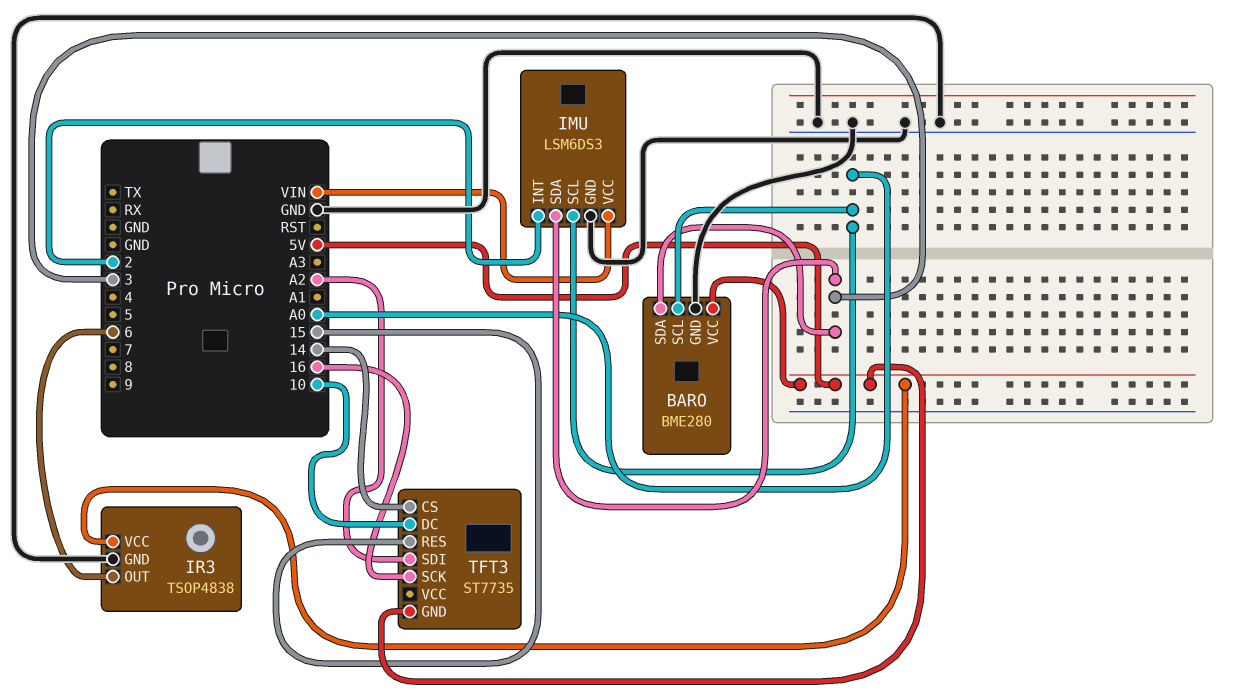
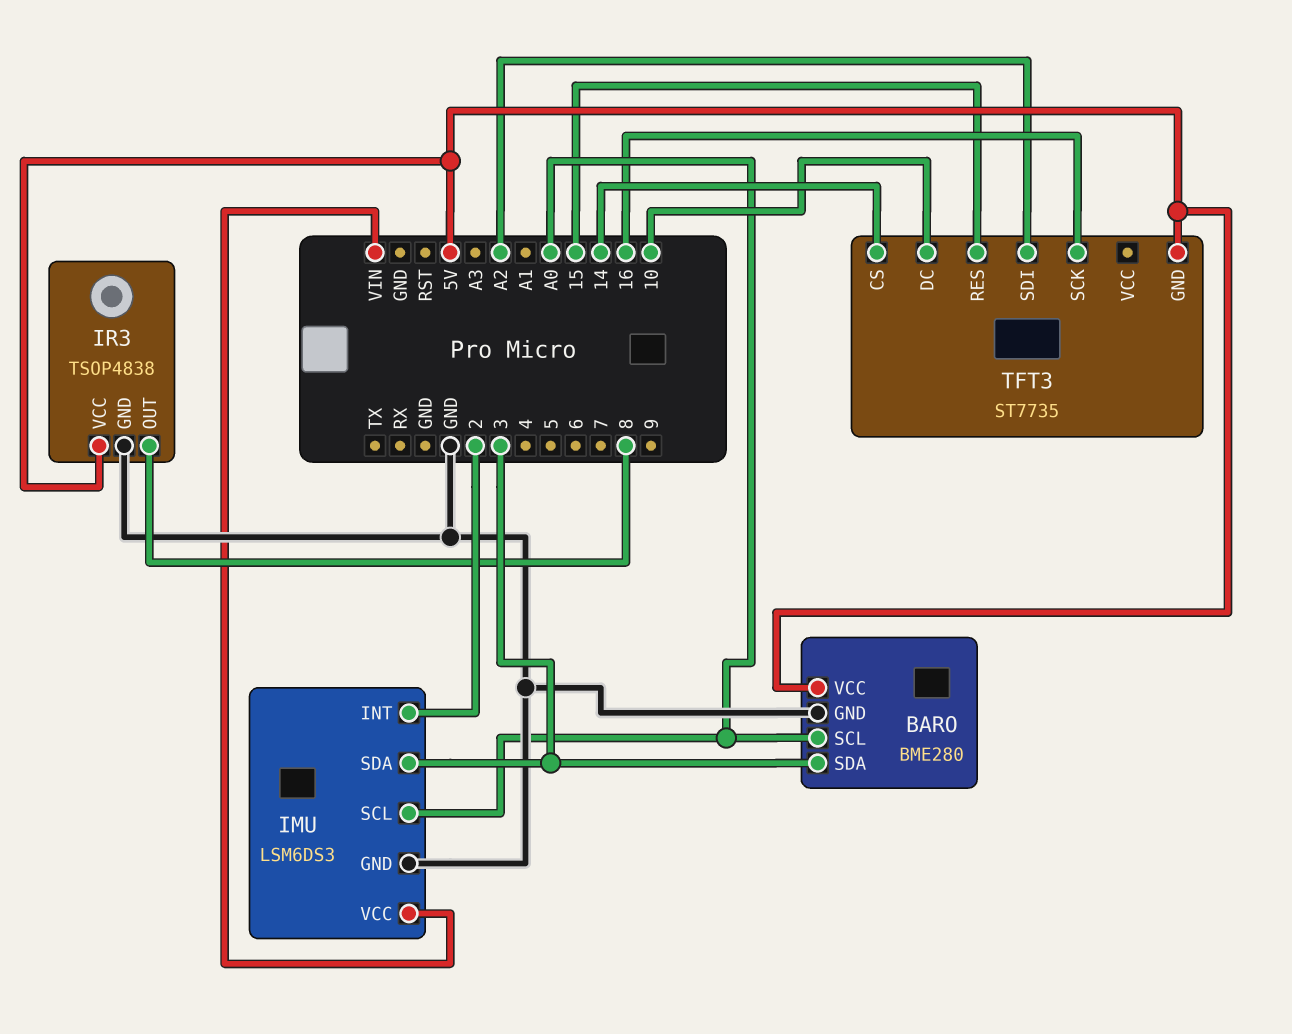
IR3 pin OUT: 6 -> 8

